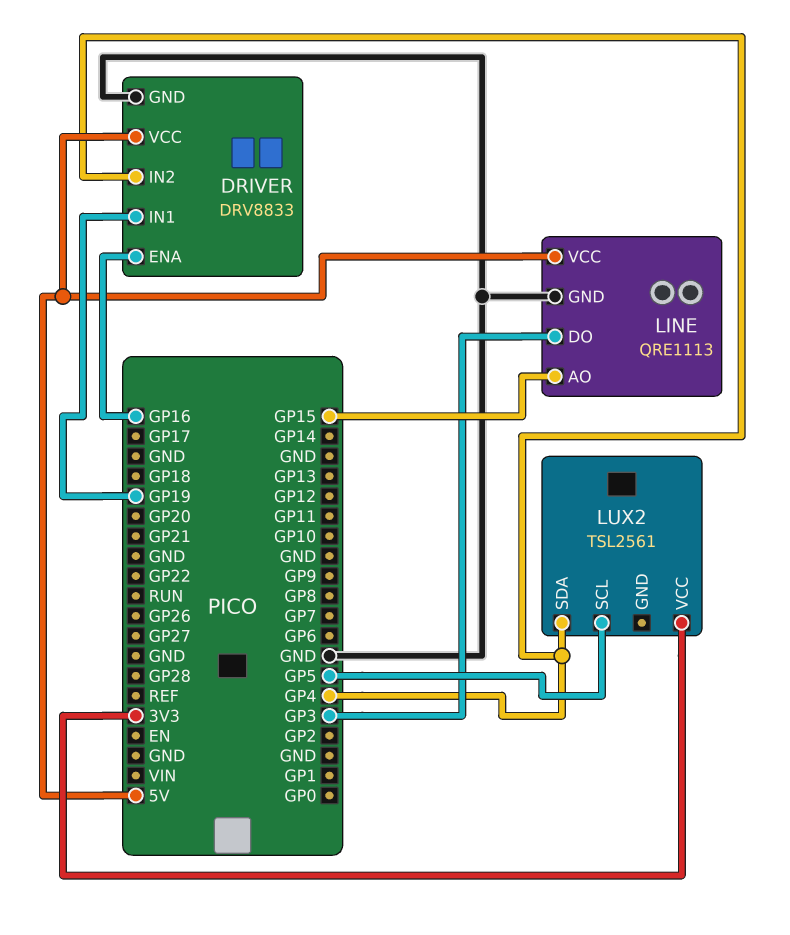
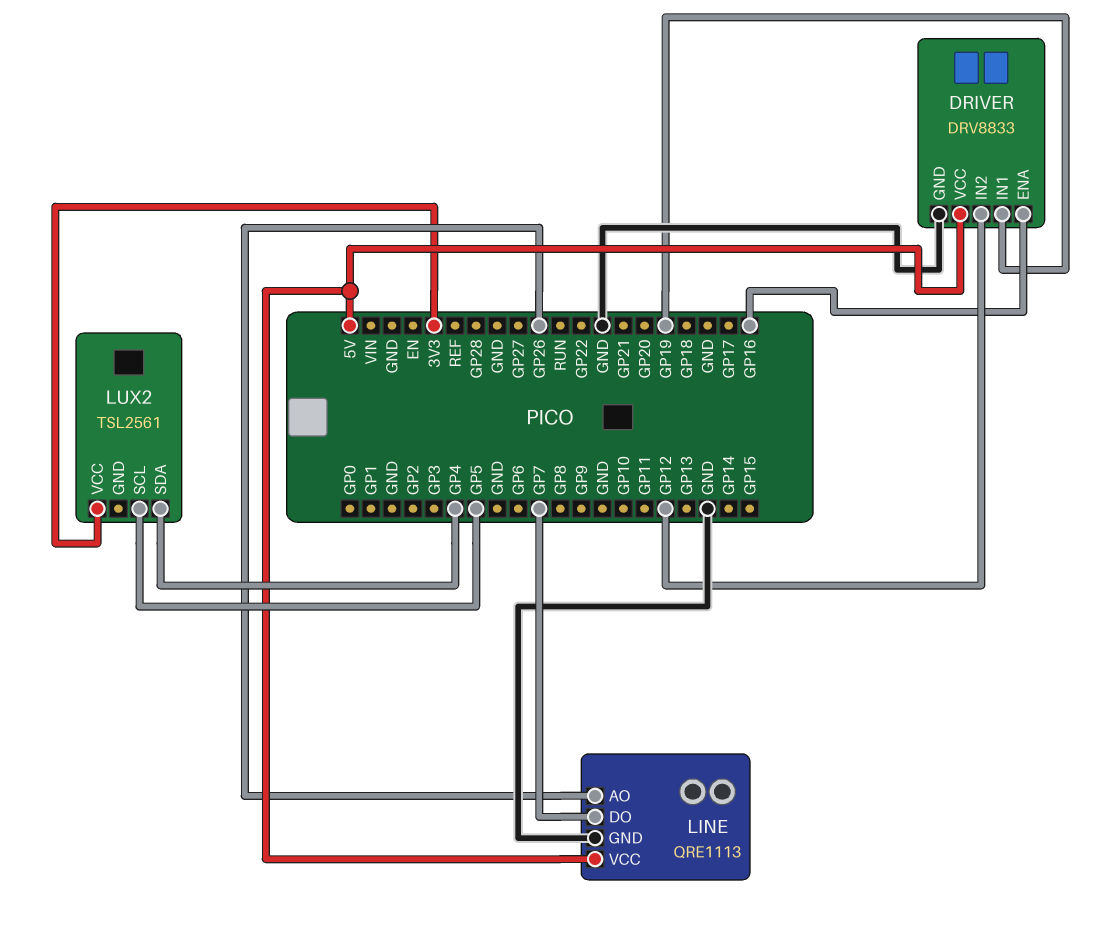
DRIVER pin IN2: GP4 -> GP12
LINE pin AO: GP15 -> GP26
LINE pin DO: GP3 -> GP7

